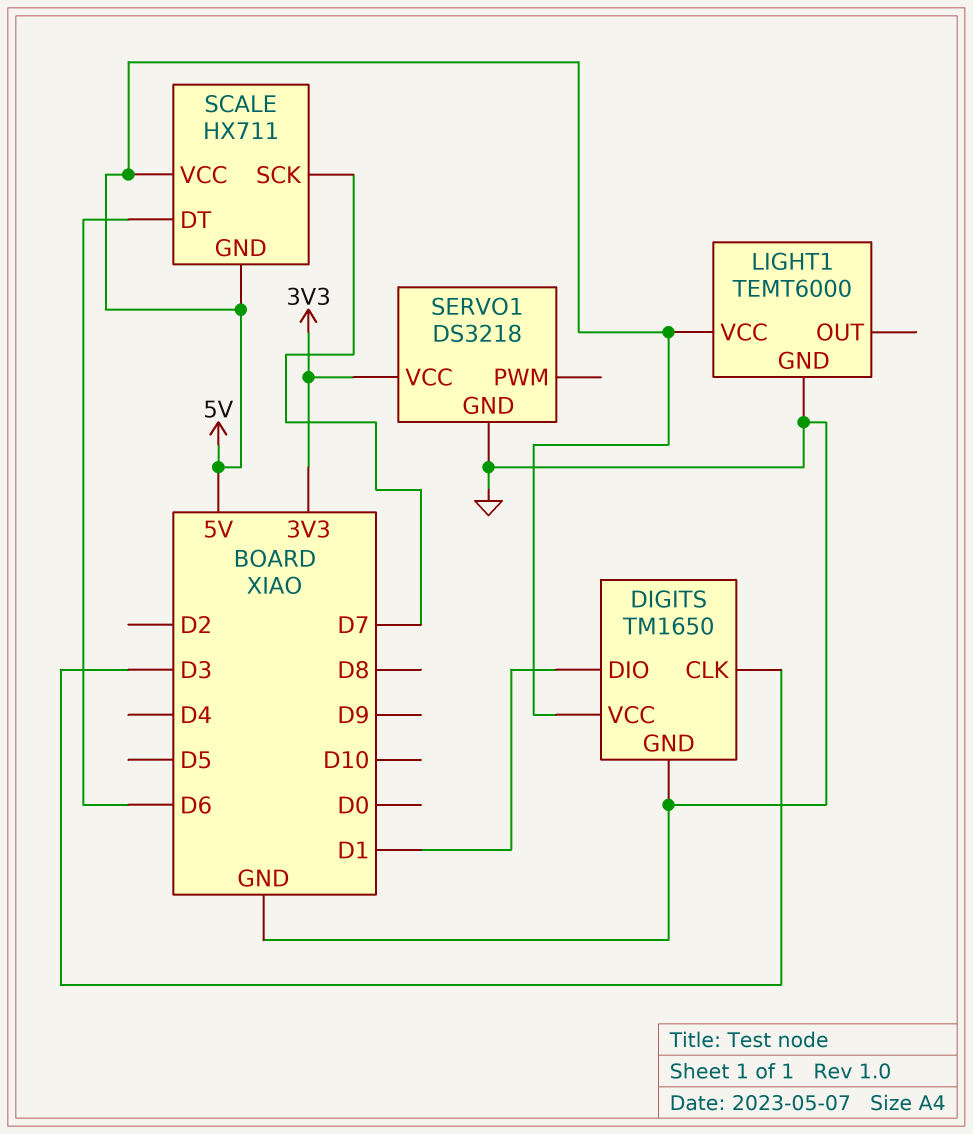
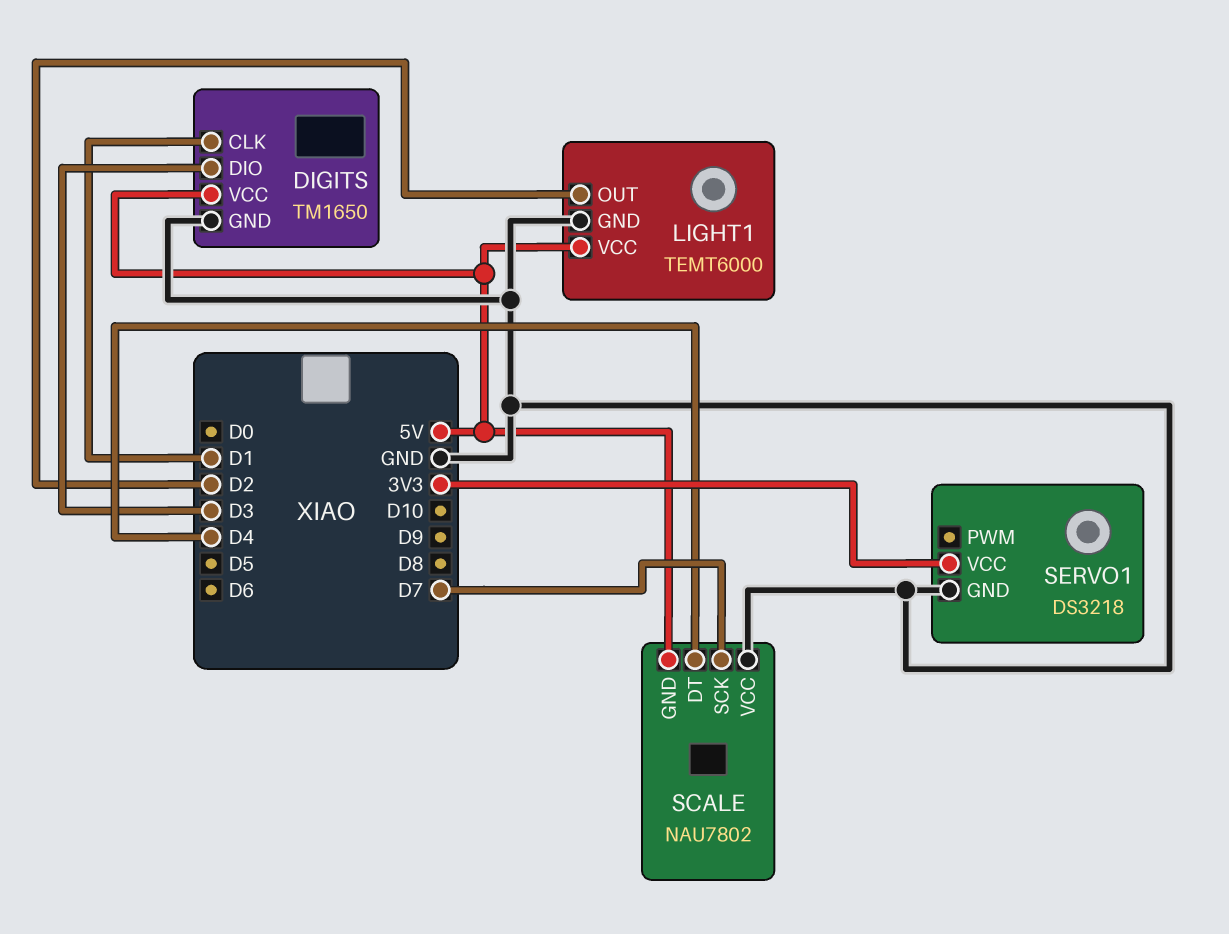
DIGITS pin CLK: D3 -> D1
DIGITS pin DIO: D1 -> D3
LIGHT1 pin OUT: none -> D2
SCALE: HX711 -> NAU7802
SCALE pin DT: D6 -> D4
SCALE pin VCC: 5V -> GND

